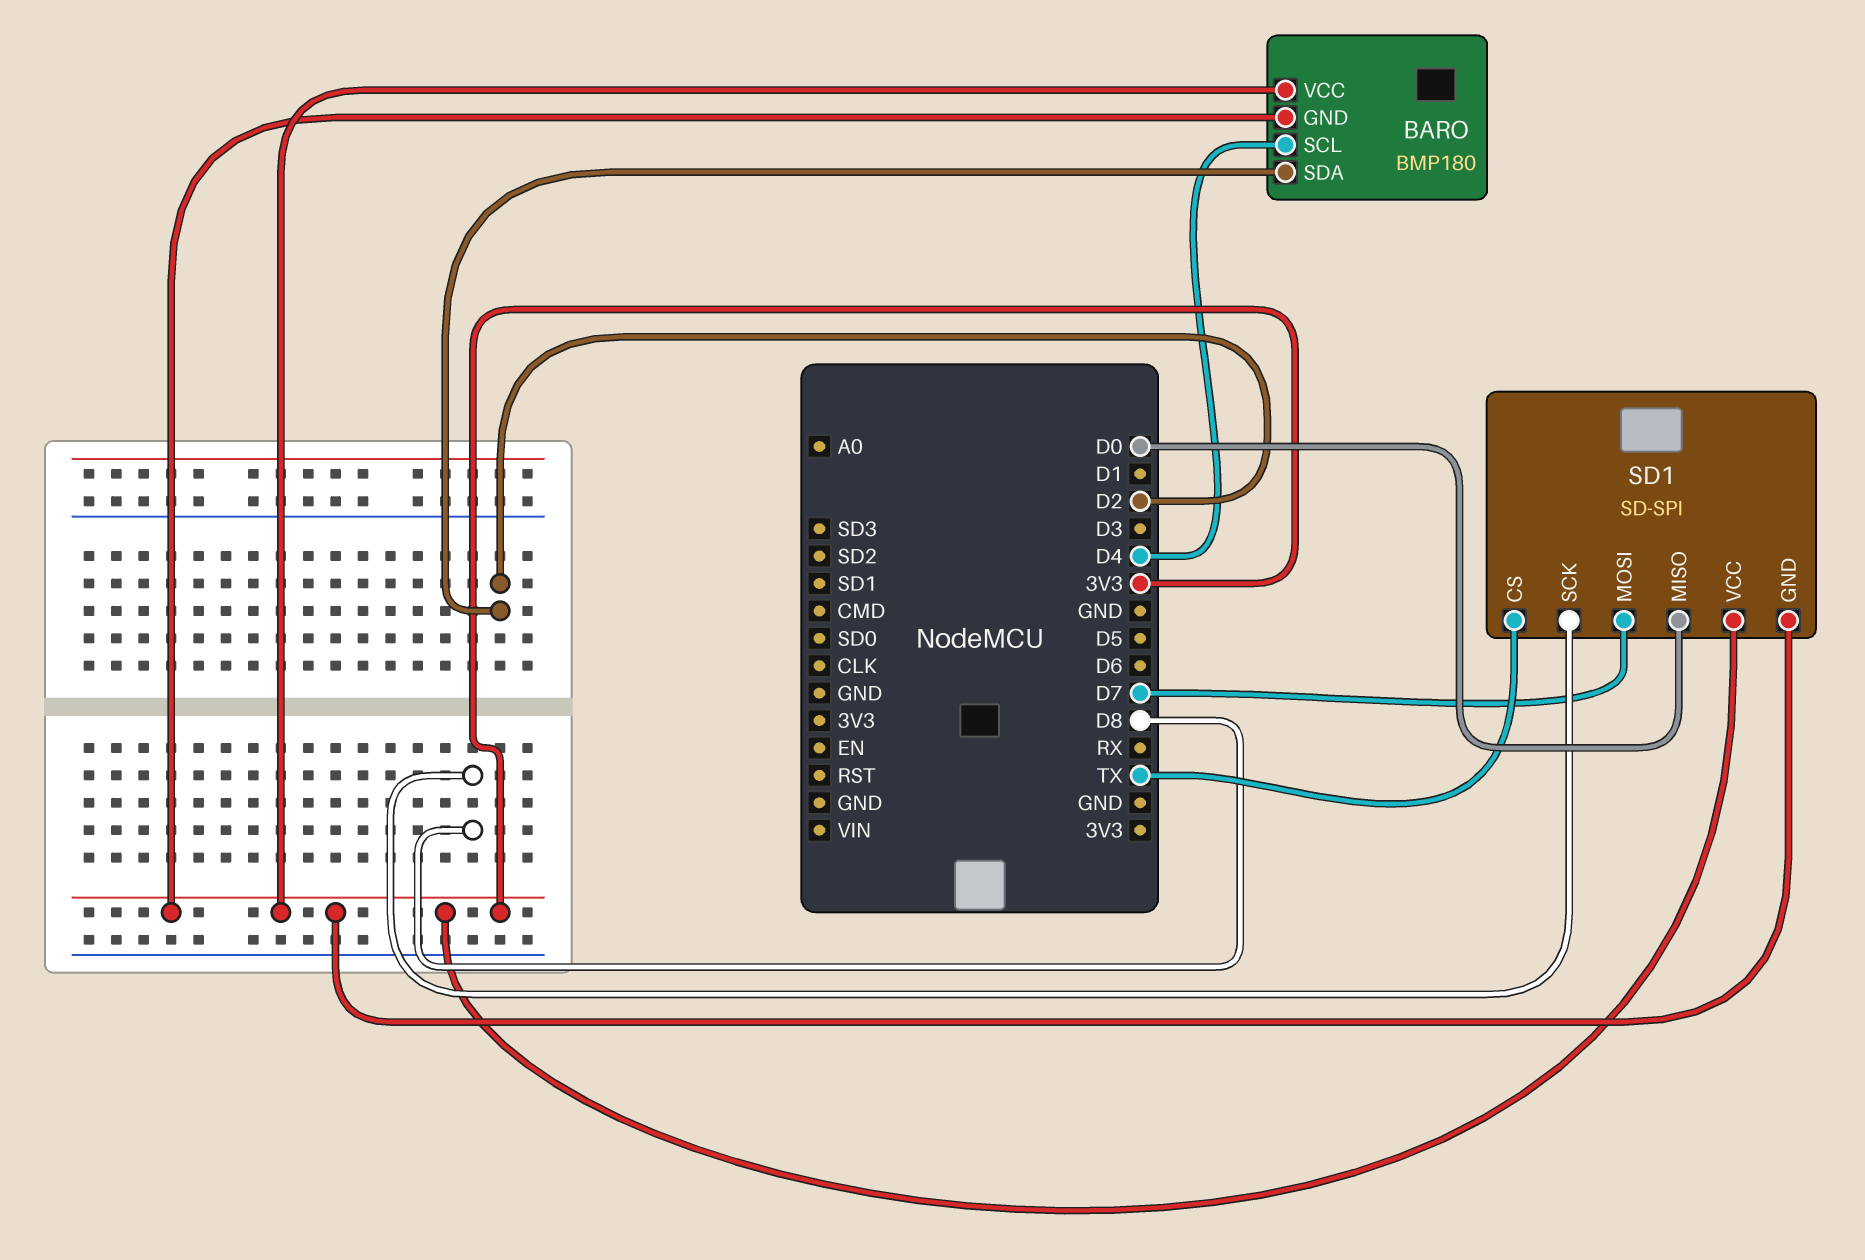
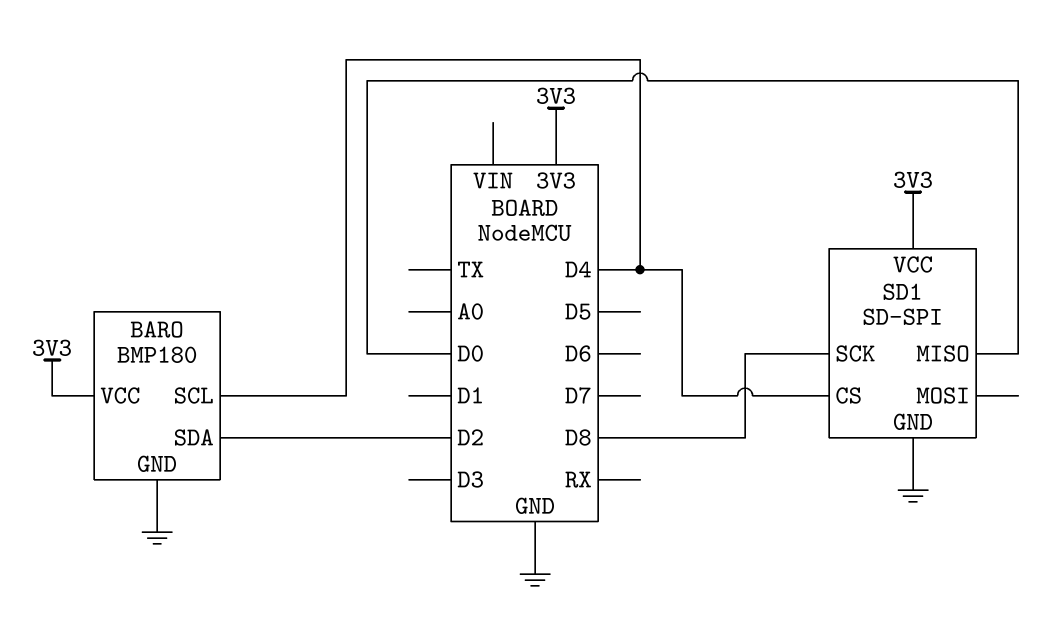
BARO pin GND: 3V3 -> GND
SD1 pin CS: TX -> D4
SD1 pin GND: 3V3 -> GND
SD1 pin MOSI: D7 -> none

